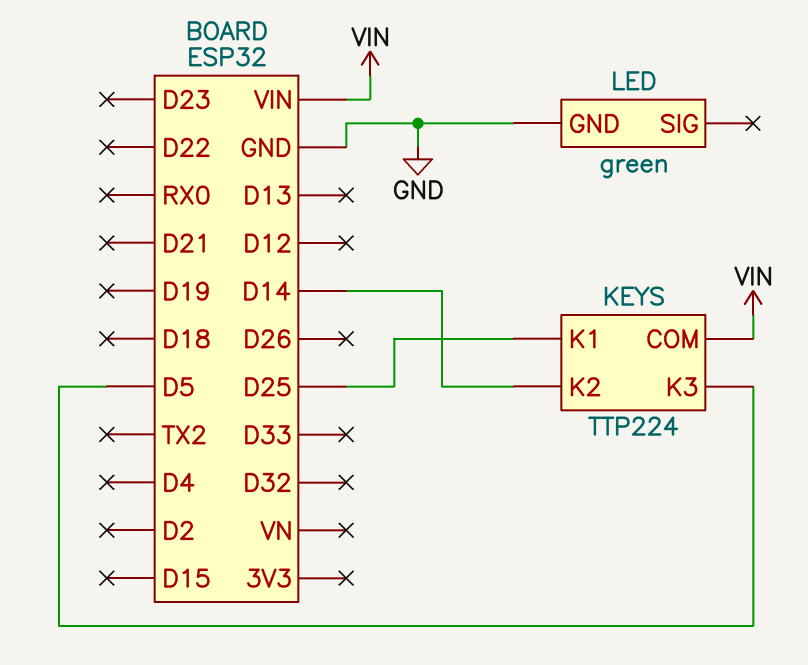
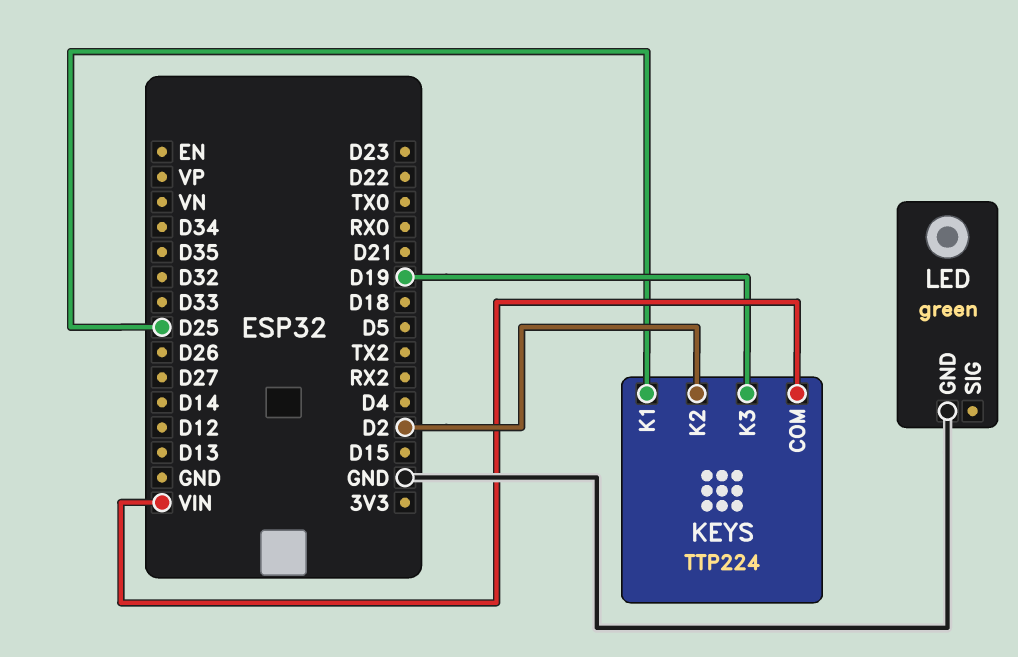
KEYS pin K2: D14 -> D2
KEYS pin K3: D5 -> D19

